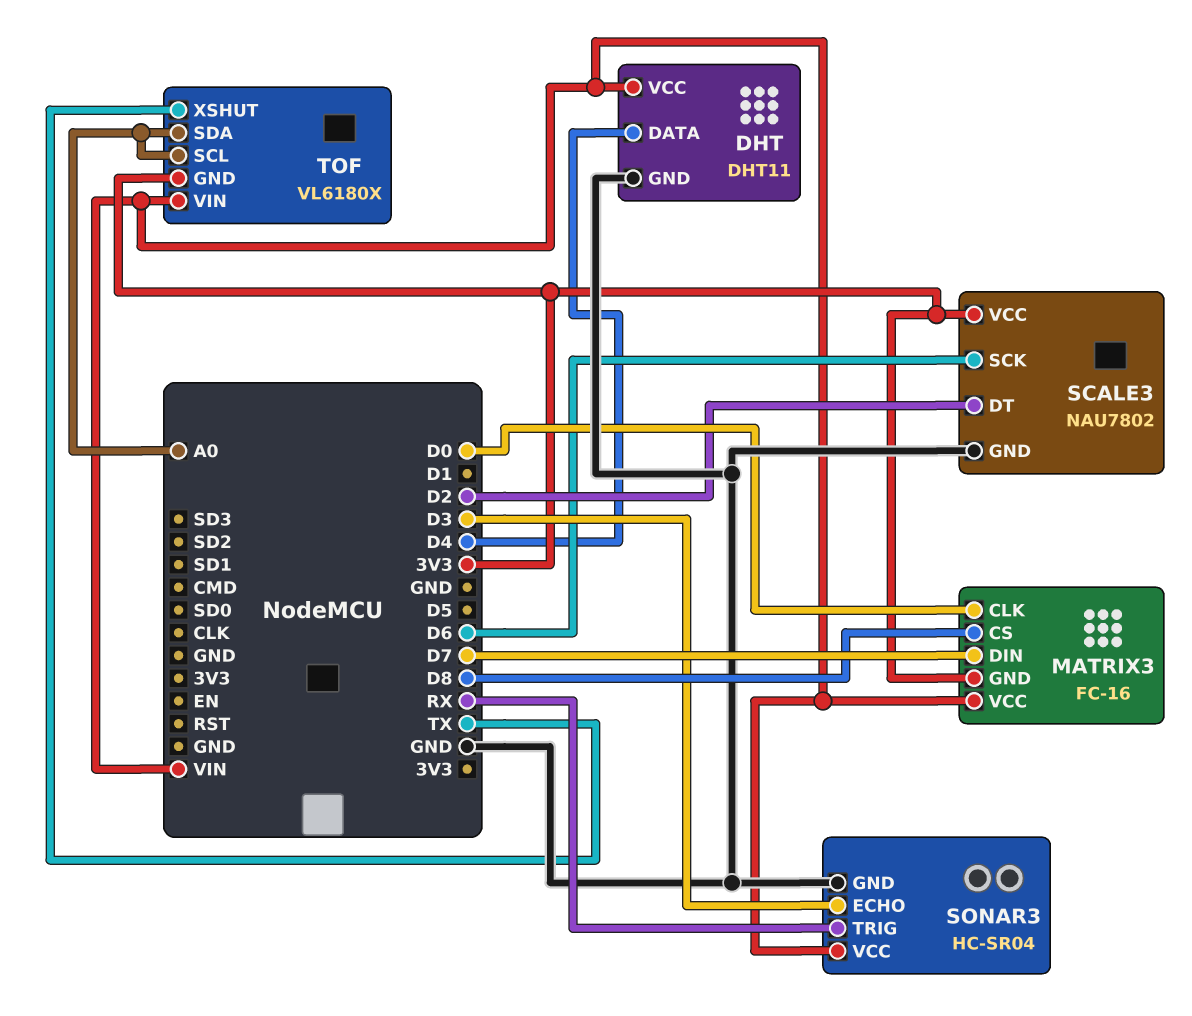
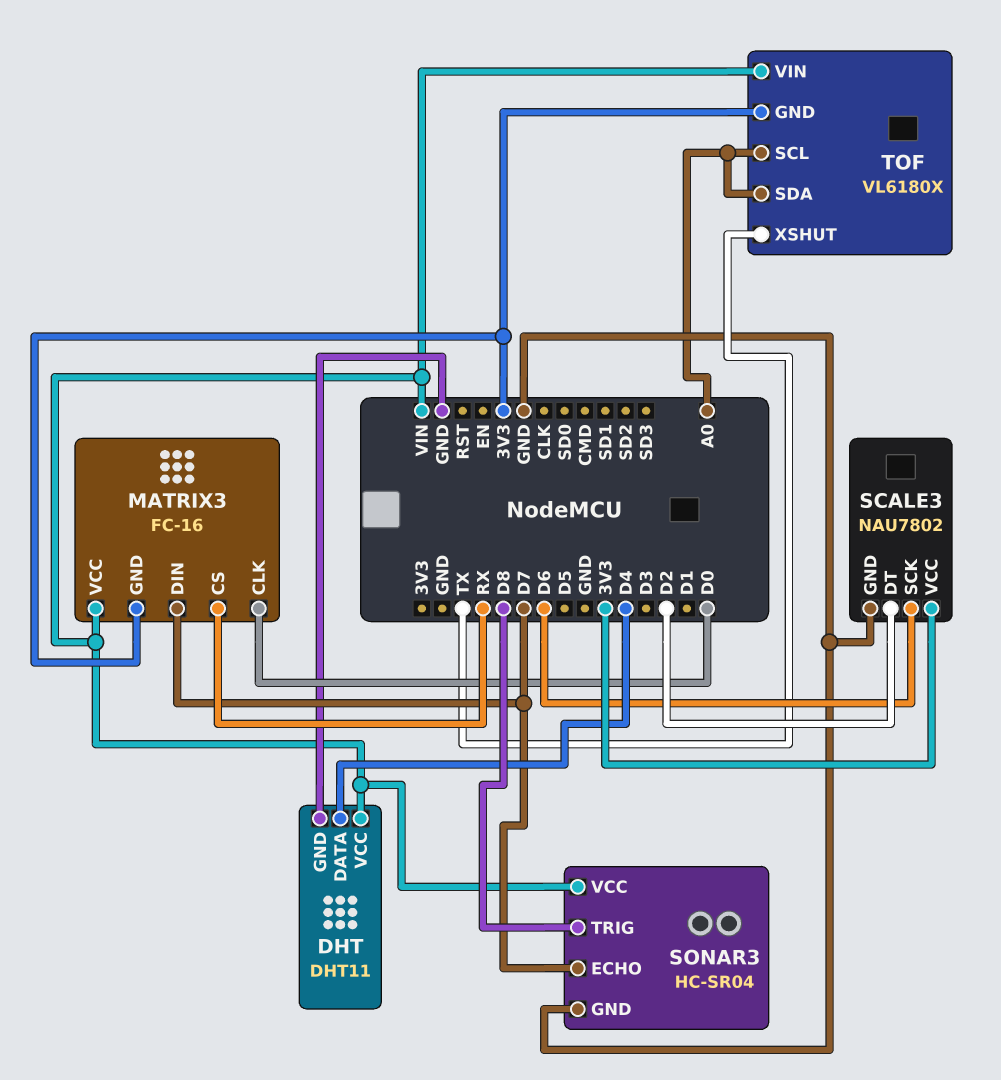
MATRIX3 pin CS: D8 -> RX
SONAR3 pin ECHO: D3 -> D7
SONAR3 pin TRIG: RX -> D8

